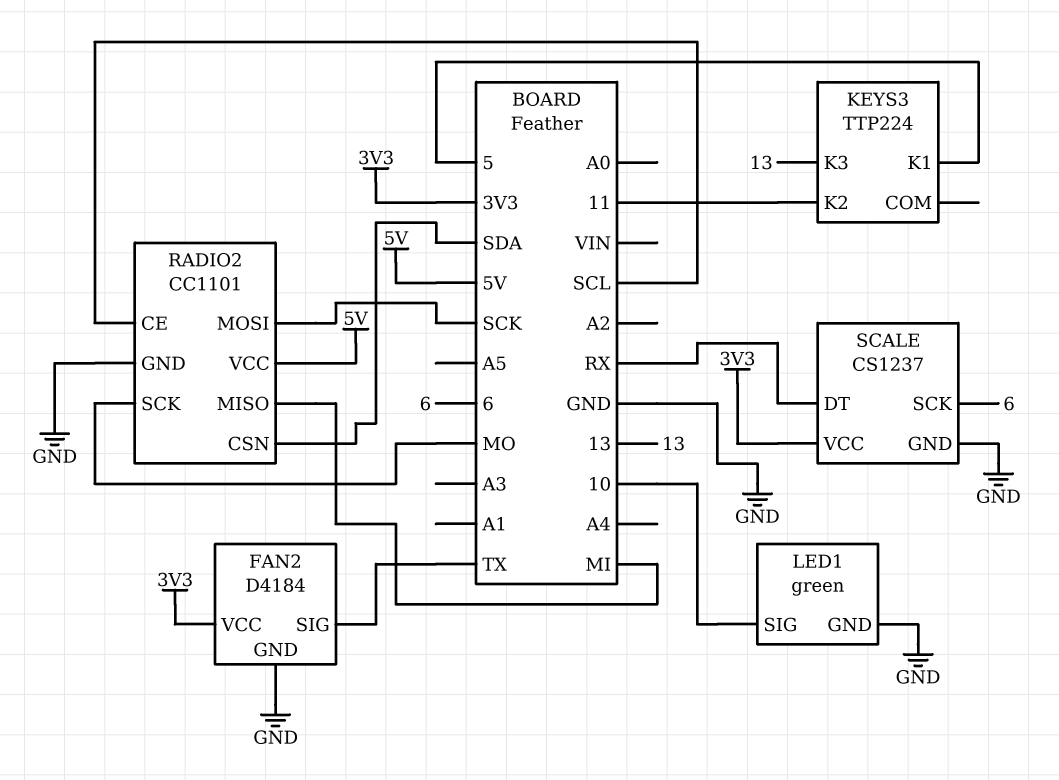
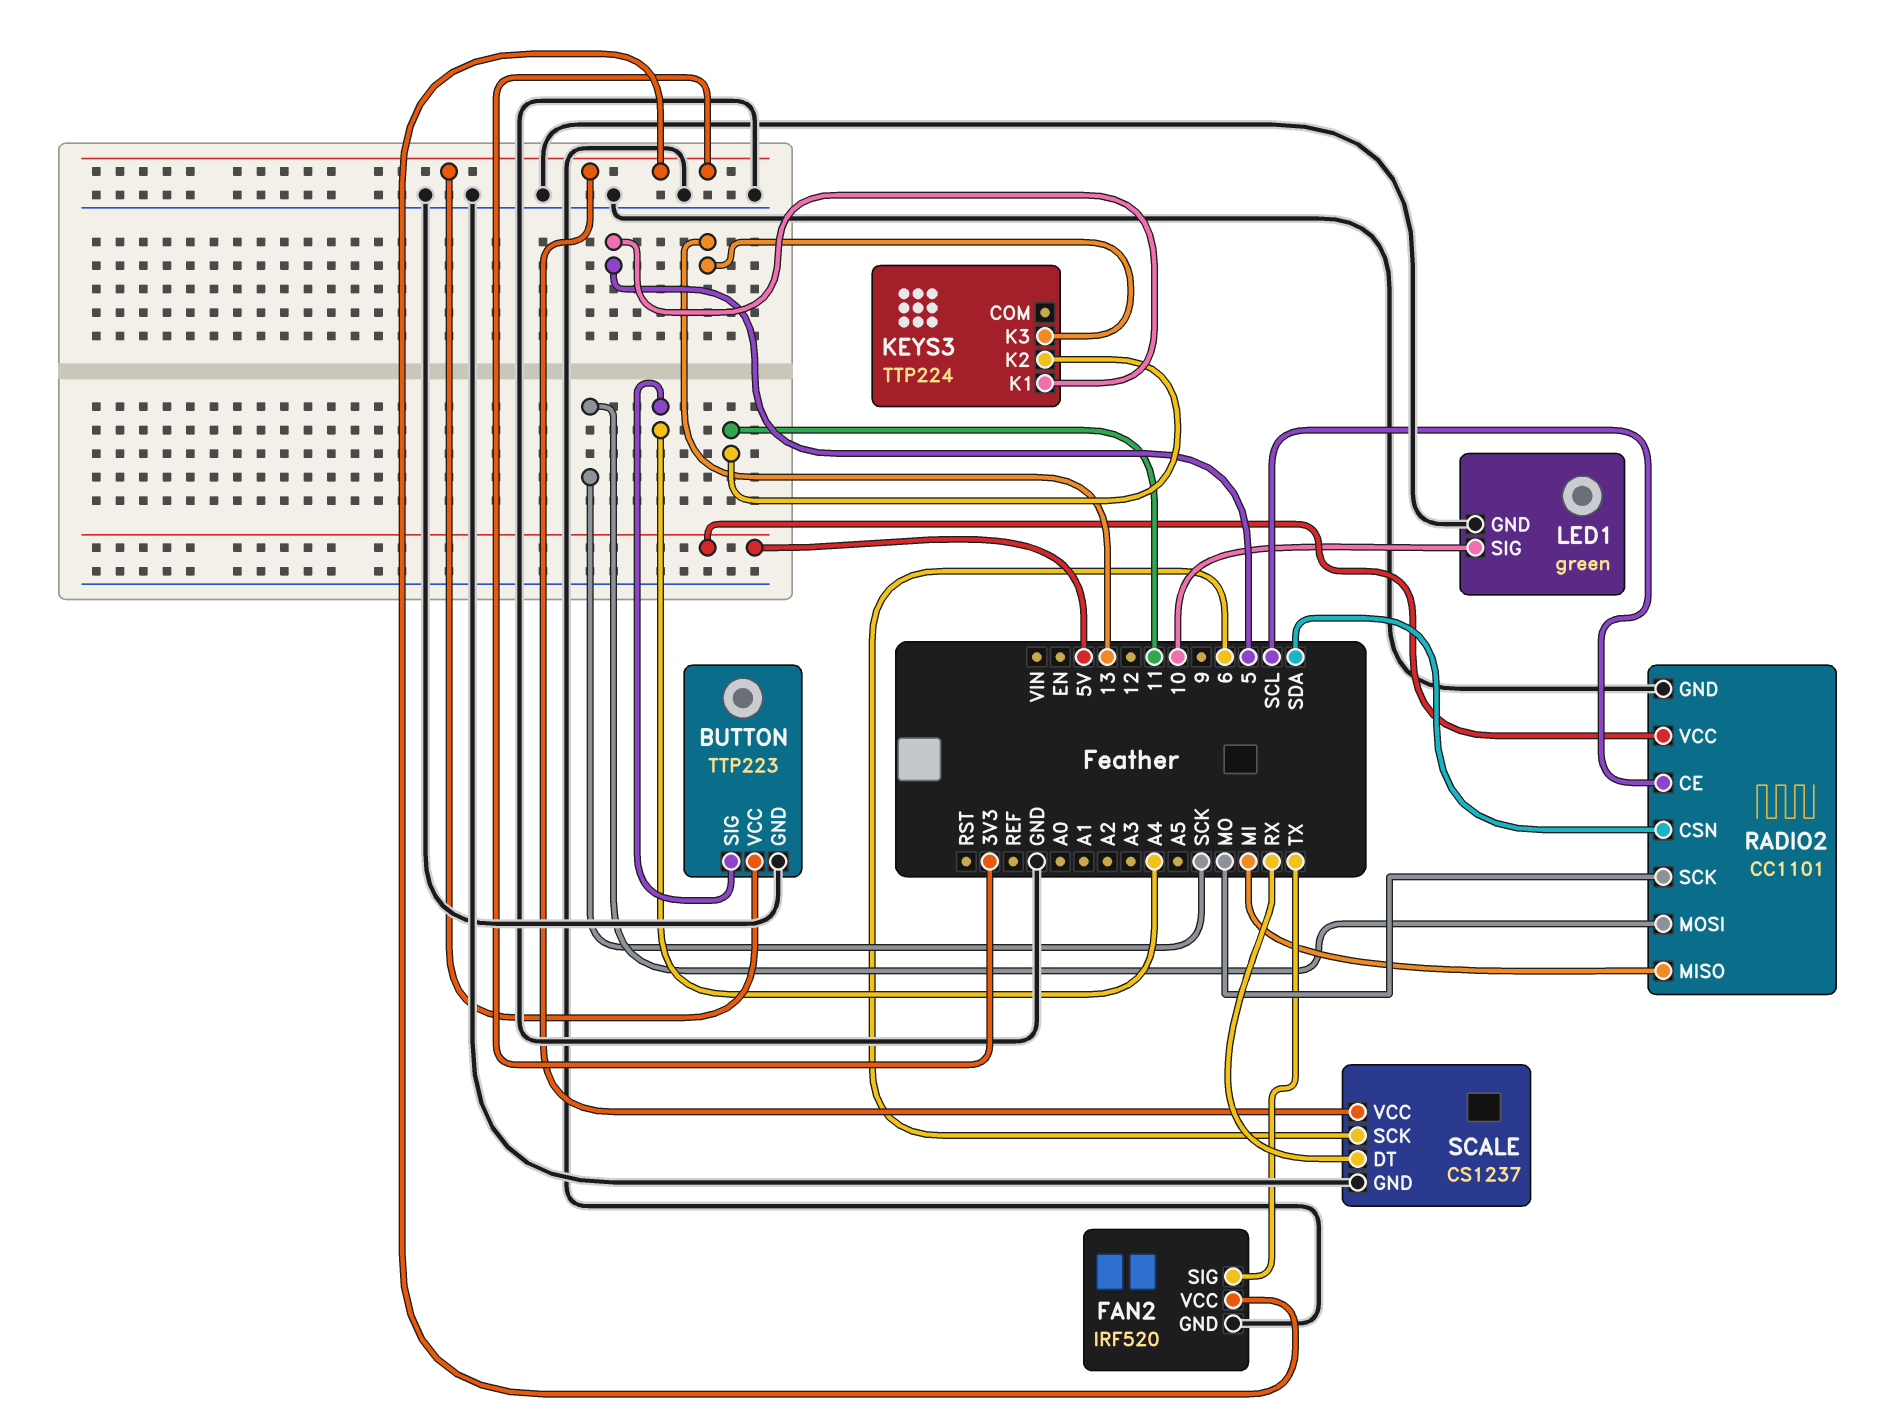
BUTTON: none -> TTP223
BUTTON pin GND: none -> GND
BUTTON pin SIG: none -> A4
BUTTON pin VCC: none -> 3V3
FAN2: D4184 -> IRF520

